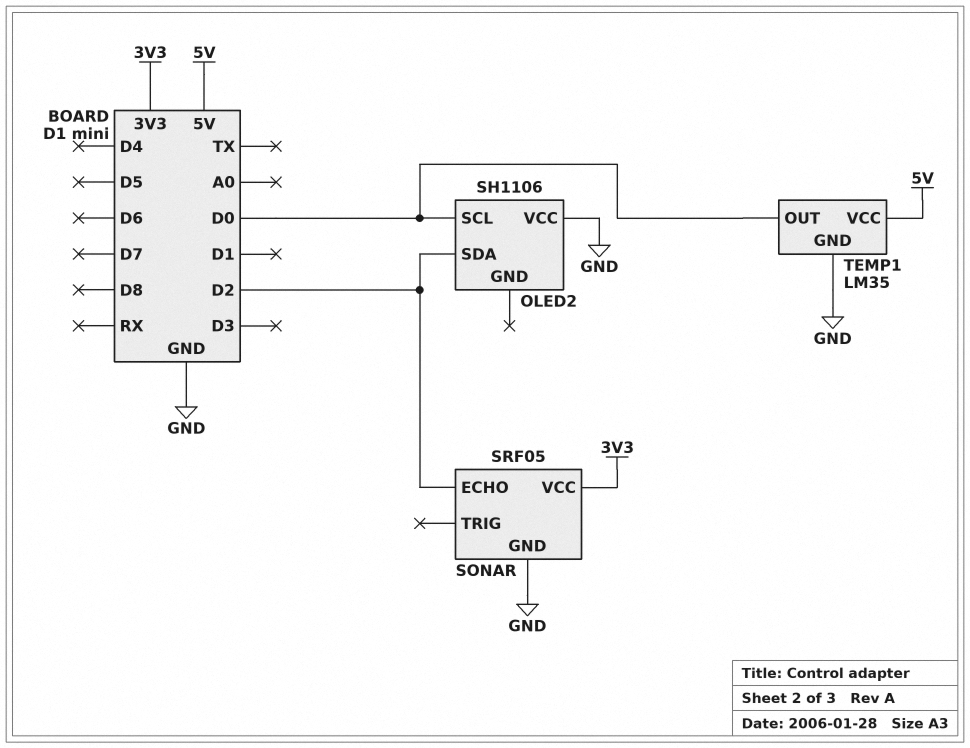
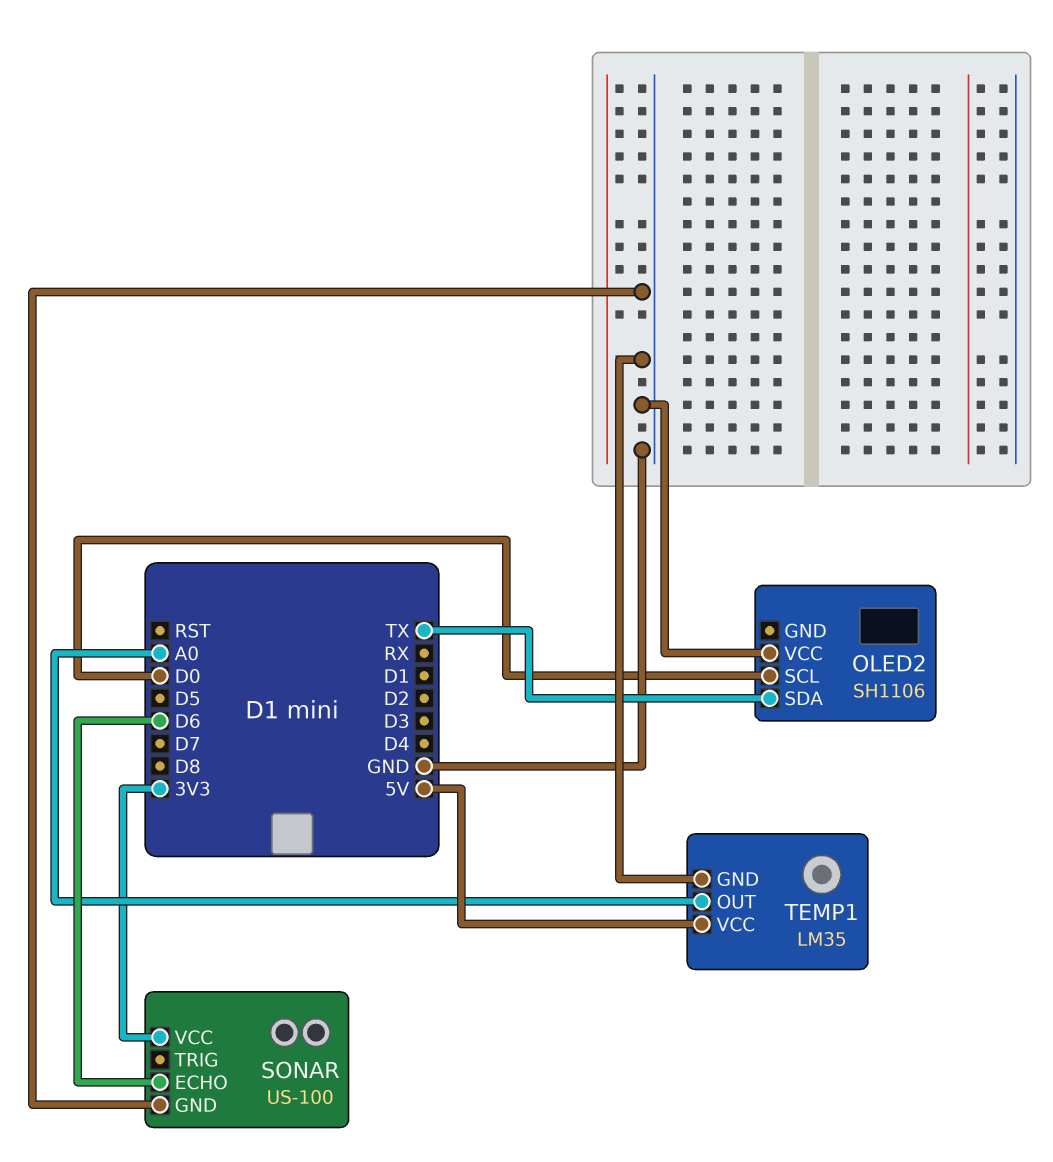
OLED2 pin SDA: D2 -> TX
SONAR: SRF05 -> US-100
SONAR pin ECHO: D2 -> D6
TEMP1 pin OUT: D0 -> A0

